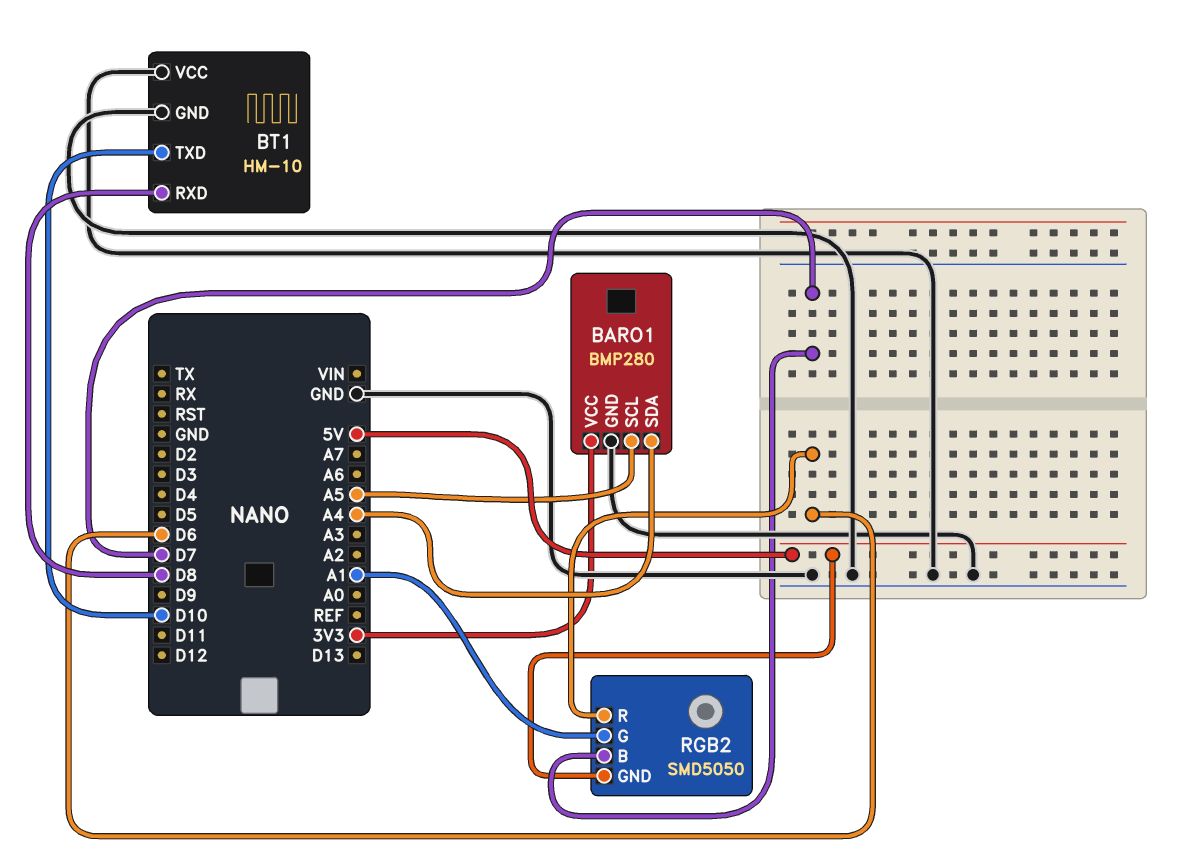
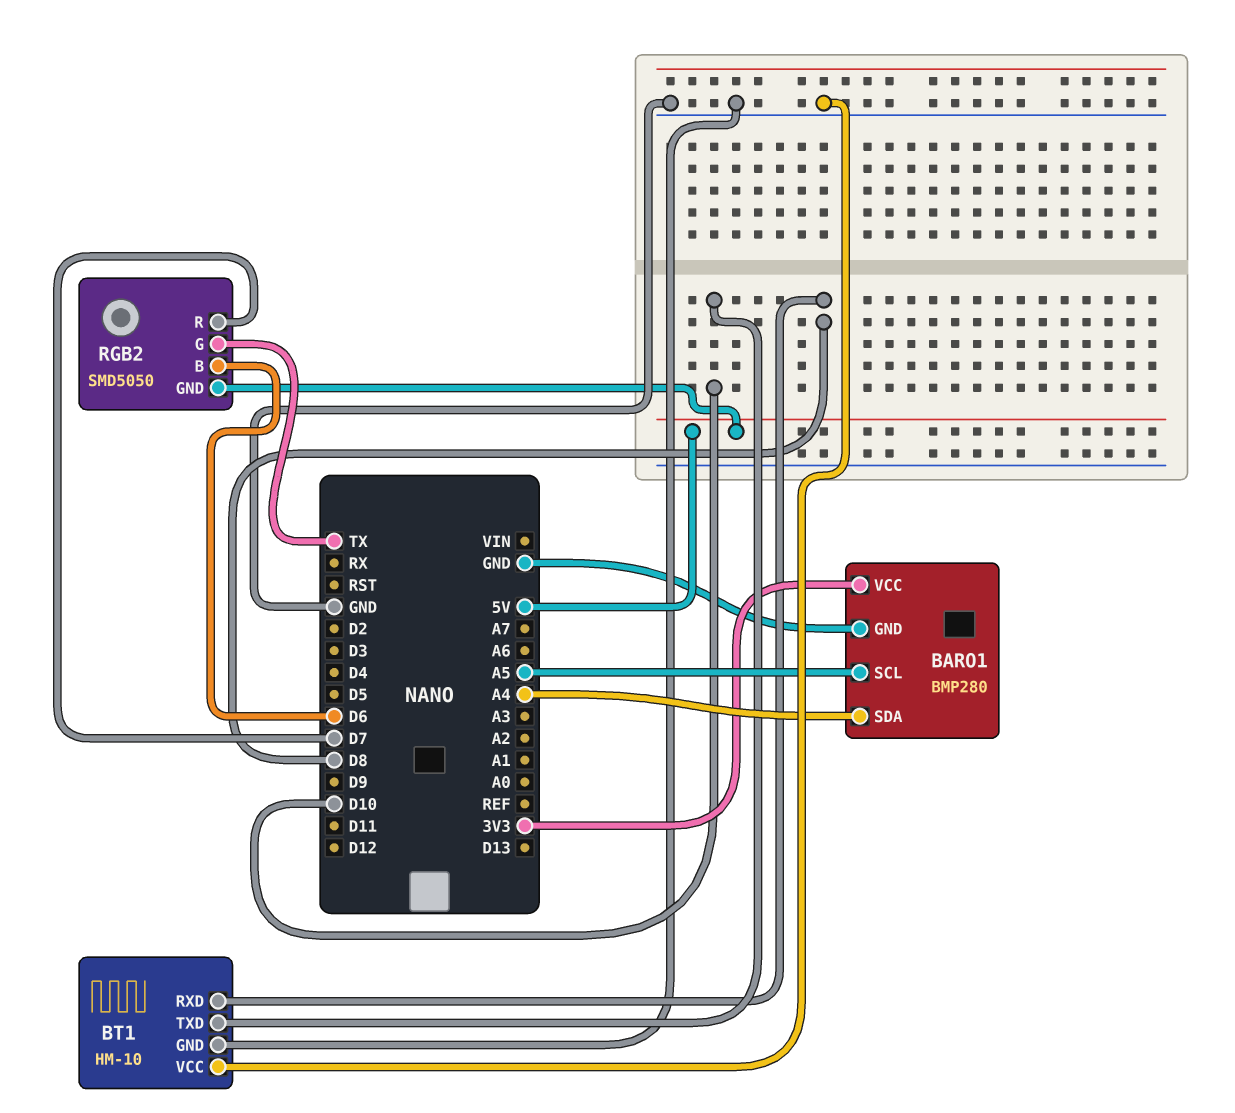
RGB2 pin B: D7 -> D6
RGB2 pin G: A1 -> TX
RGB2 pin R: D6 -> D7

